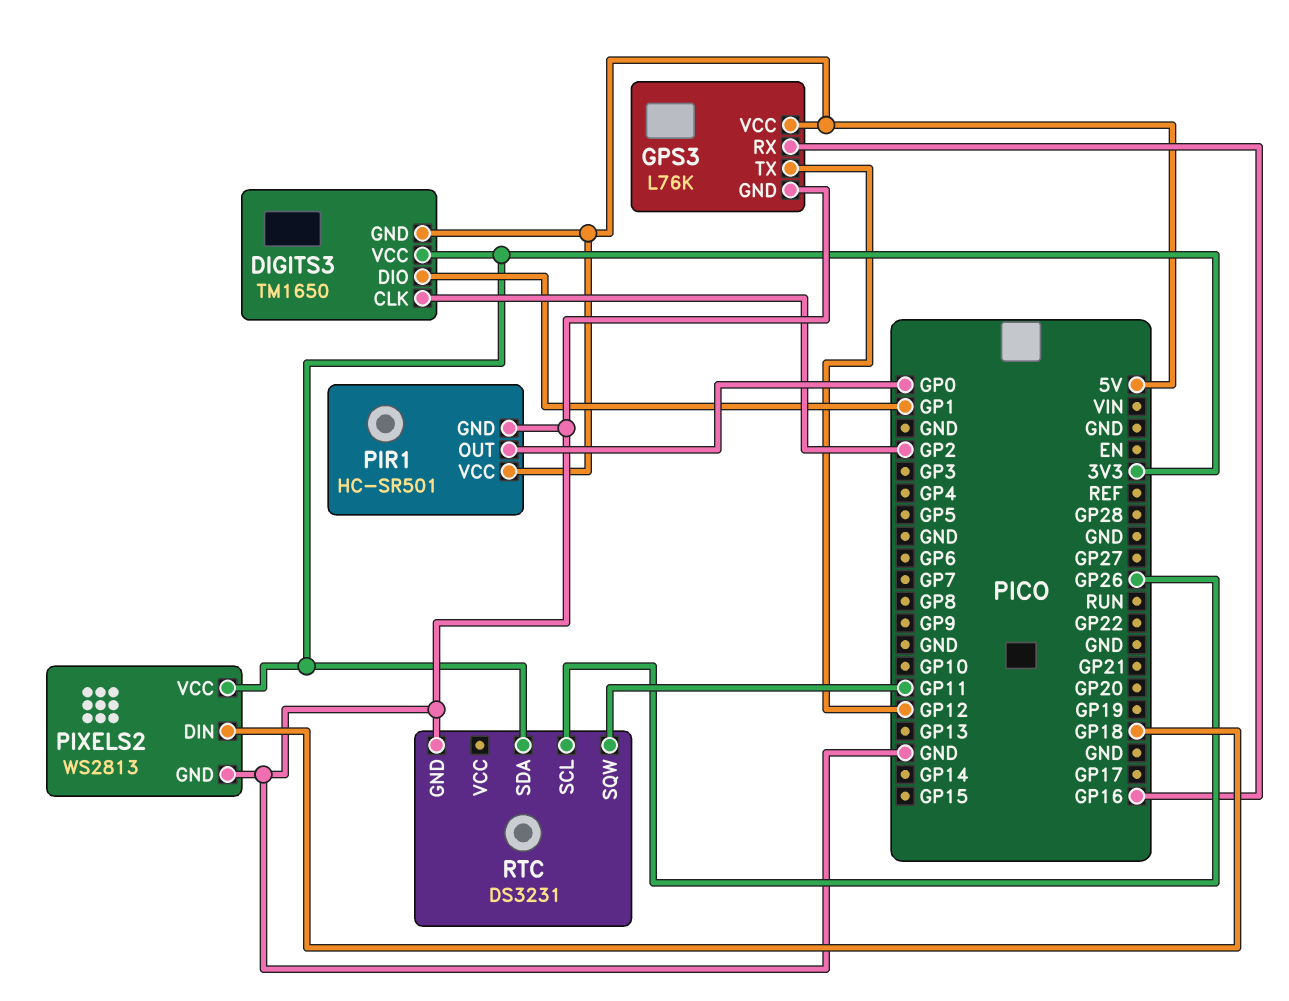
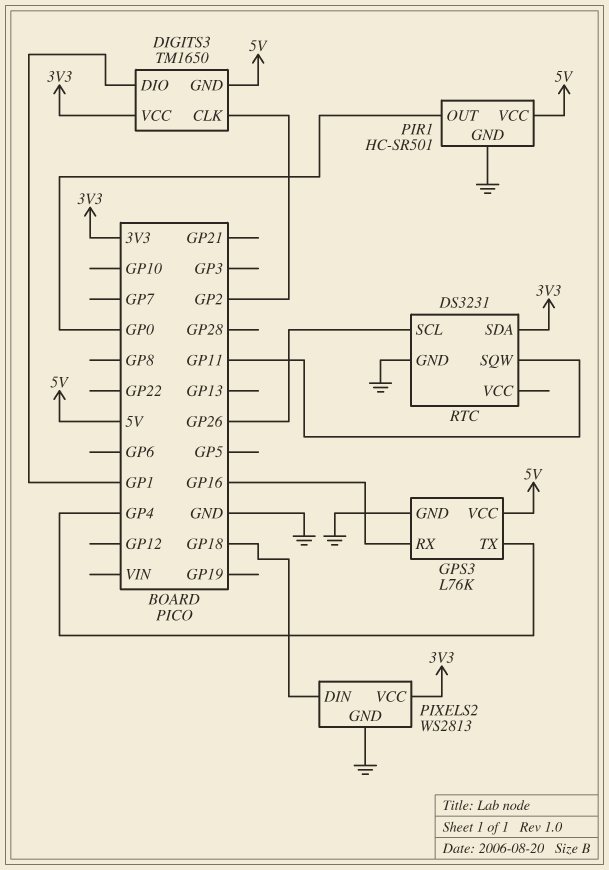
GPS3 pin TX: GP12 -> GP4

